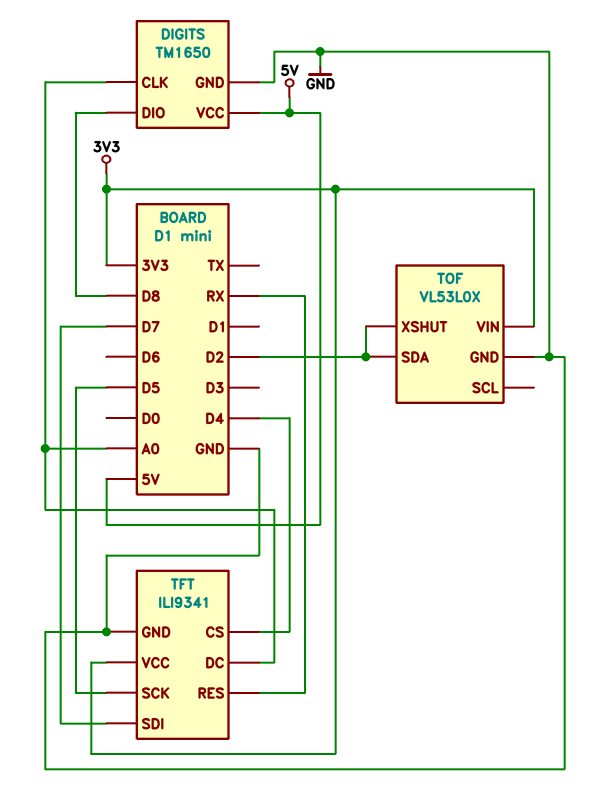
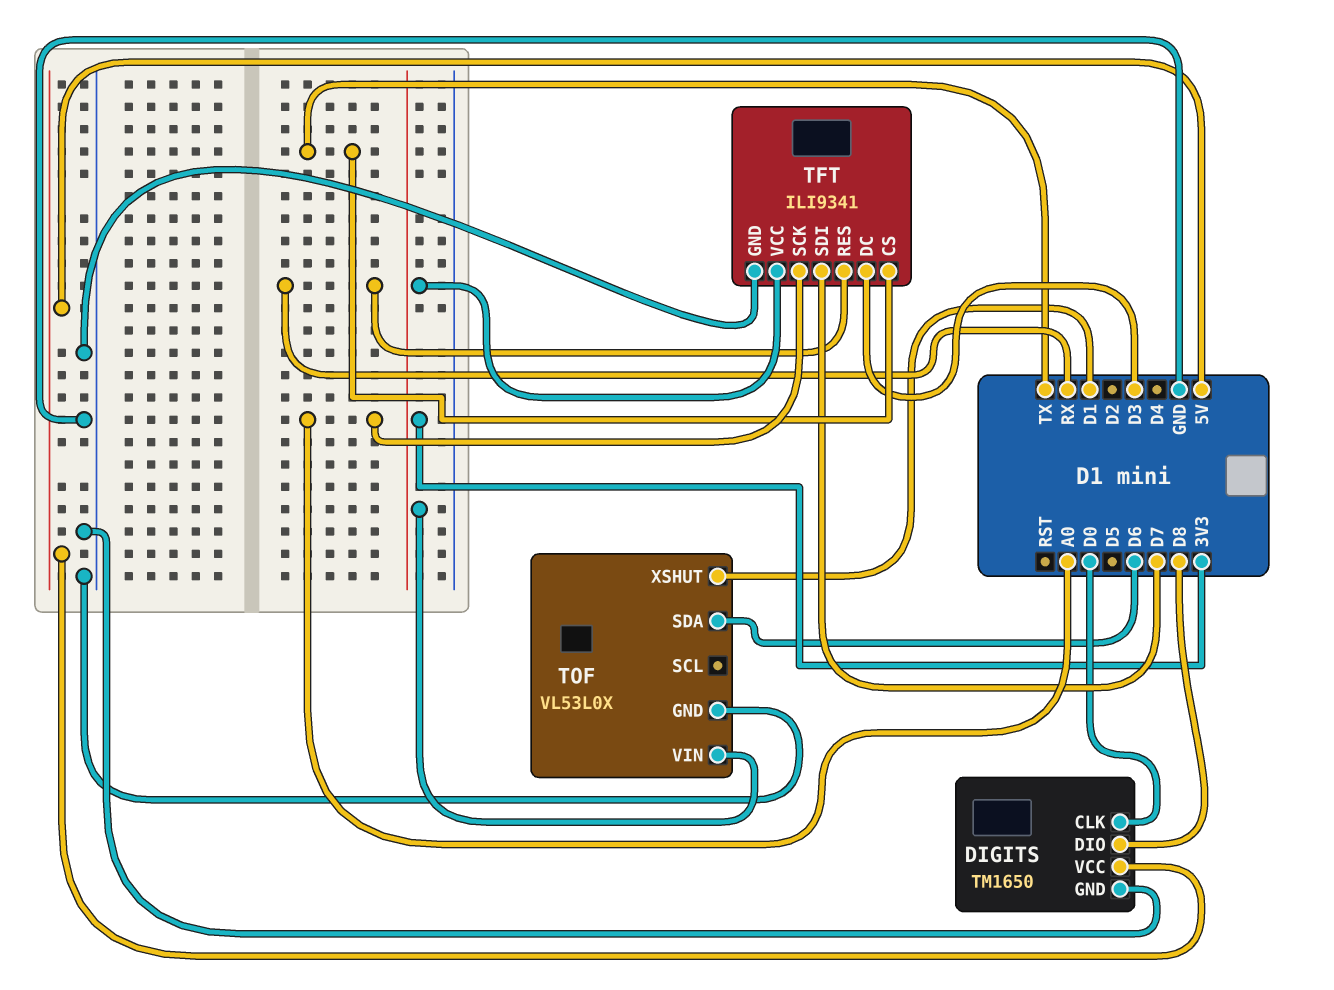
DIGITS pin CLK: A0 -> D0
TFT pin CS: D4 -> TX
TFT pin DC: A0 -> D3
TFT pin SCK: D5 -> A0
TOF pin SDA: D2 -> D6
TOF pin XSHUT: D2 -> D1

